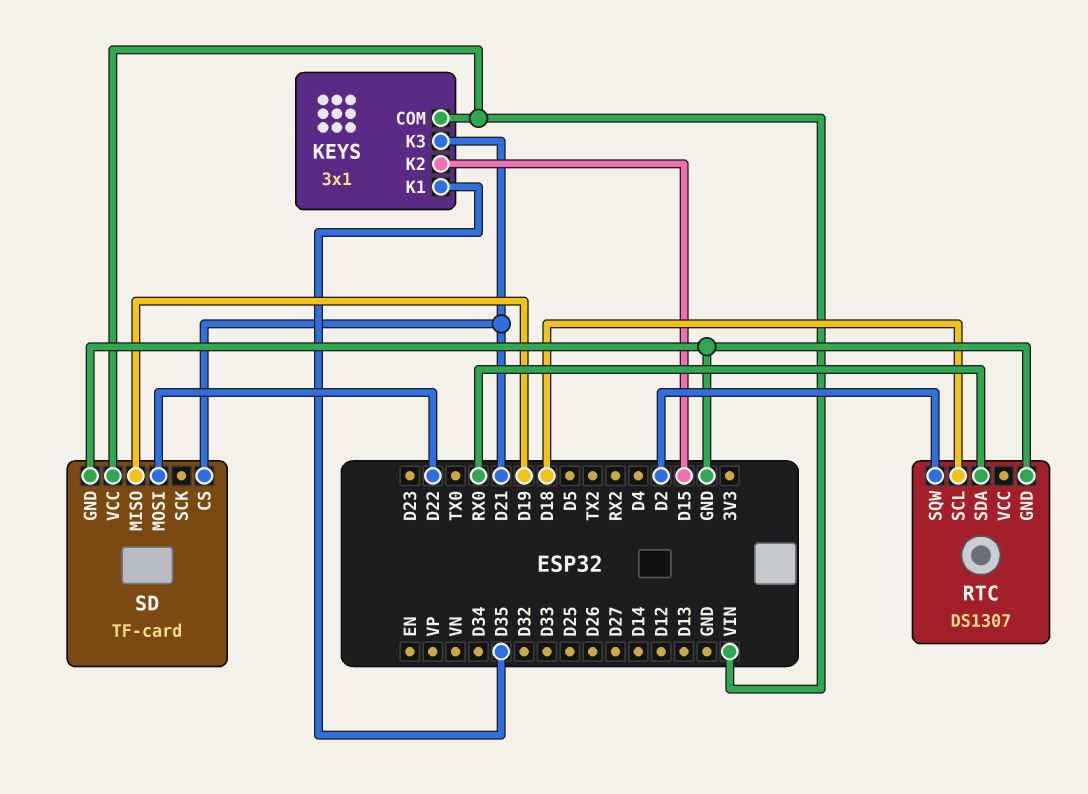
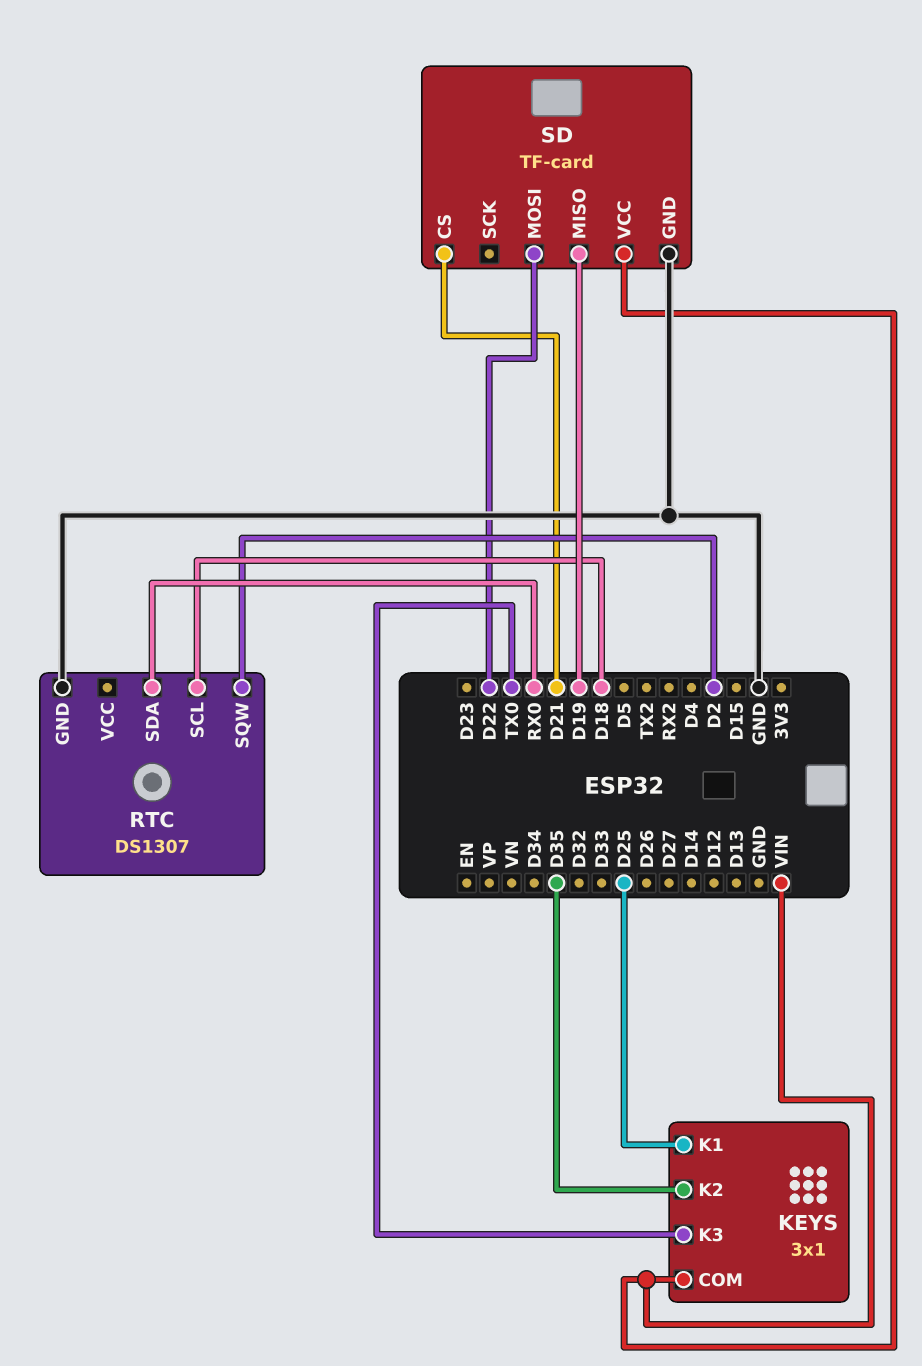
KEYS pin K1: D35 -> D25
KEYS pin K2: D15 -> D35
KEYS pin K3: D21 -> TX0

